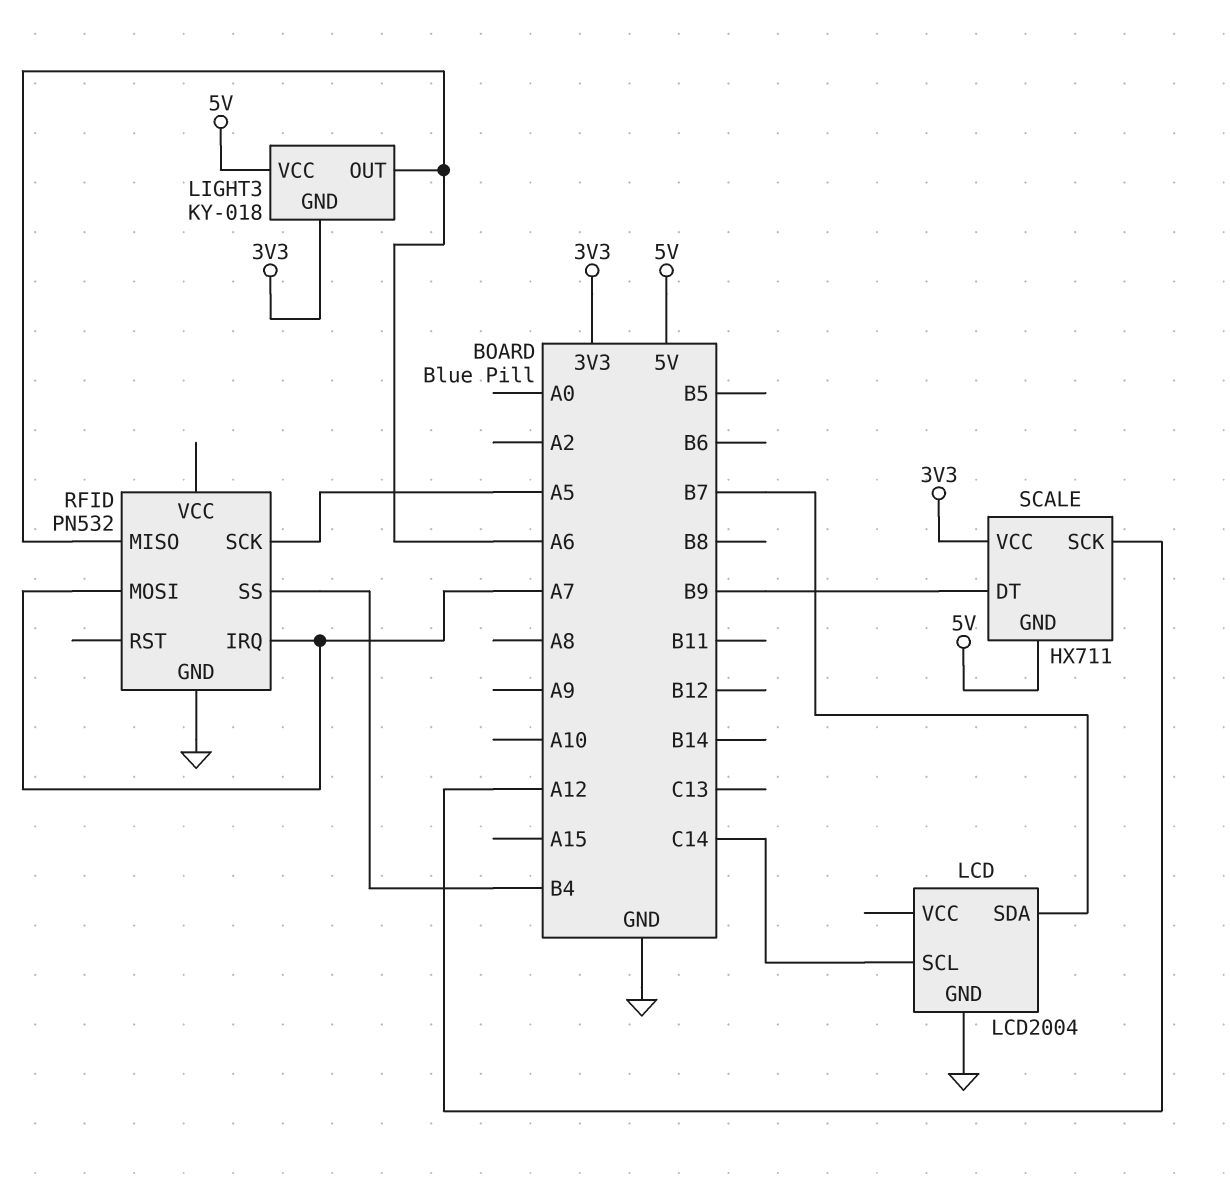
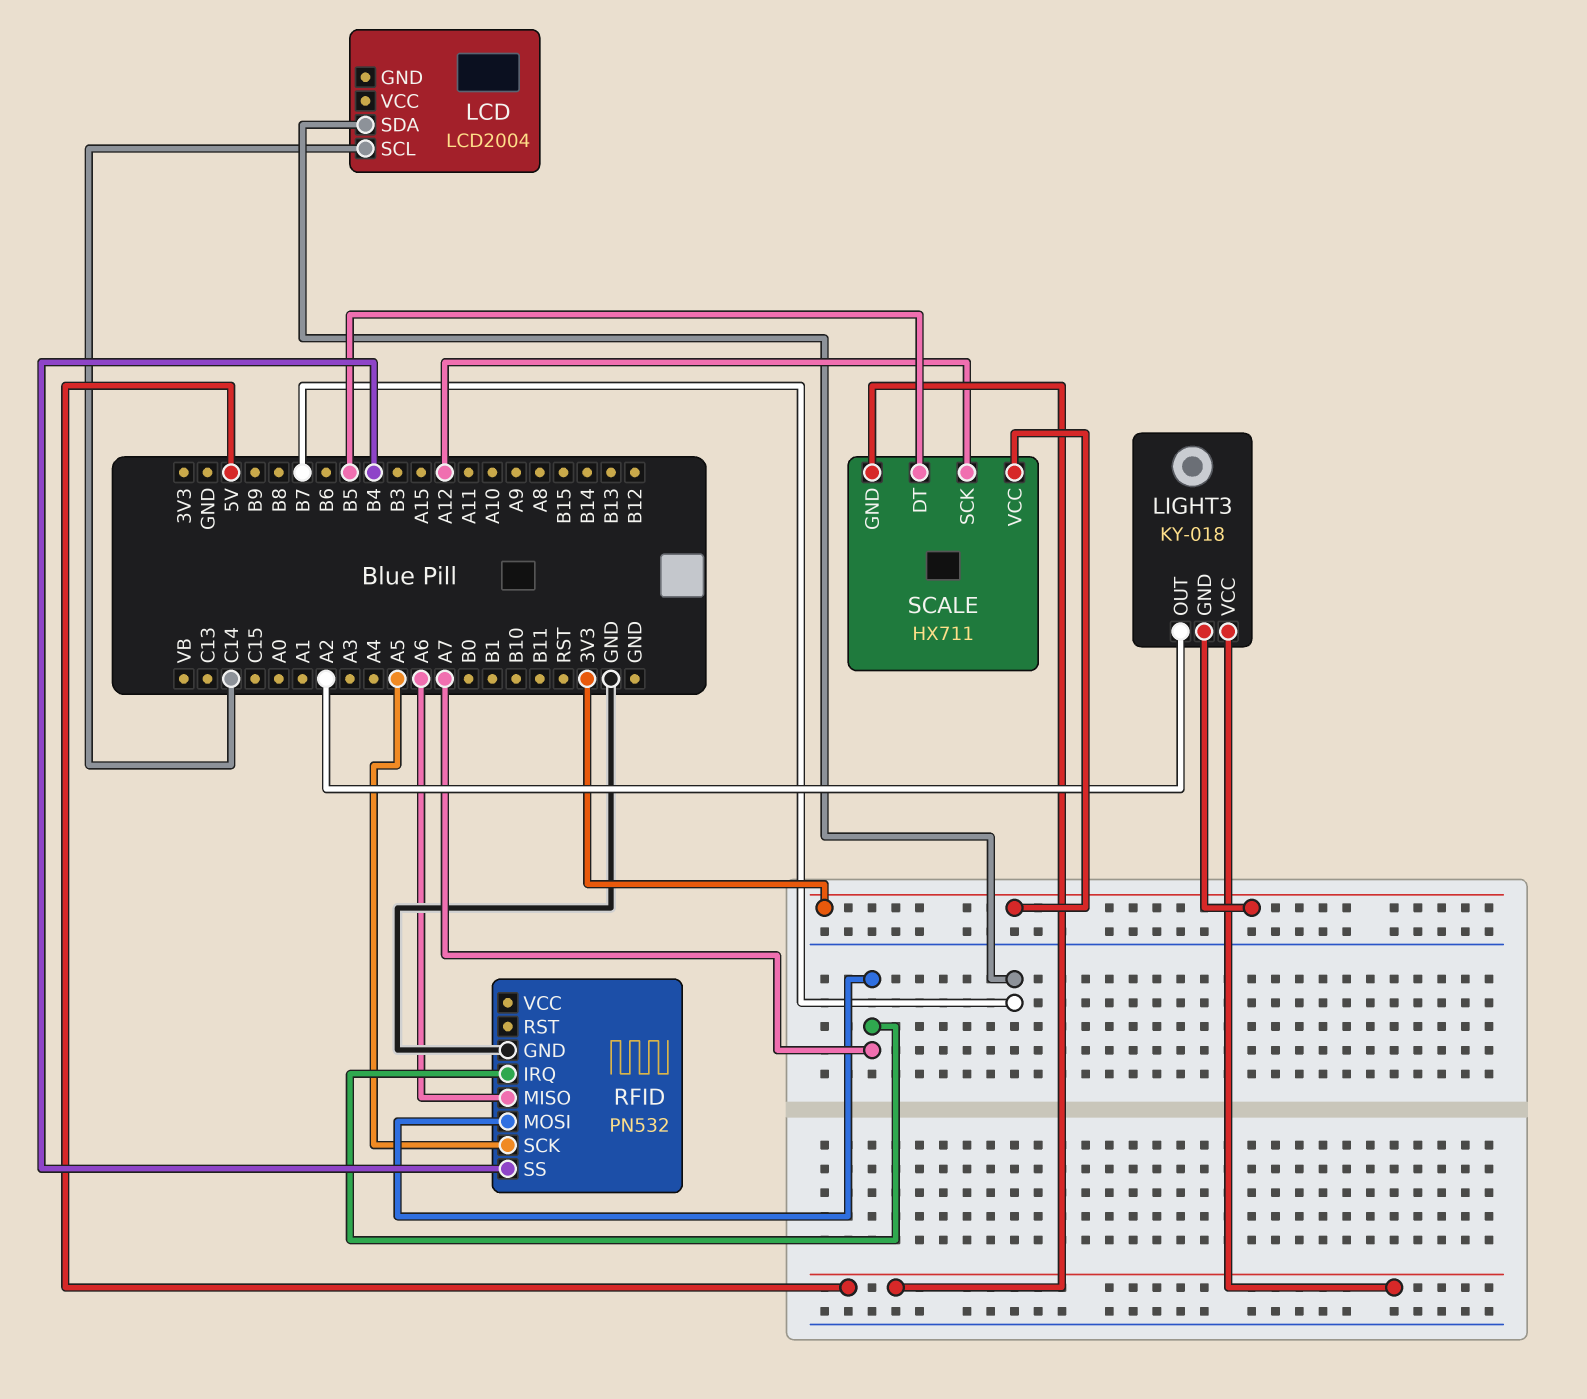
LCD pin GND: GND -> none
LIGHT3 pin OUT: A6 -> A2
SCALE pin DT: B9 -> B5

